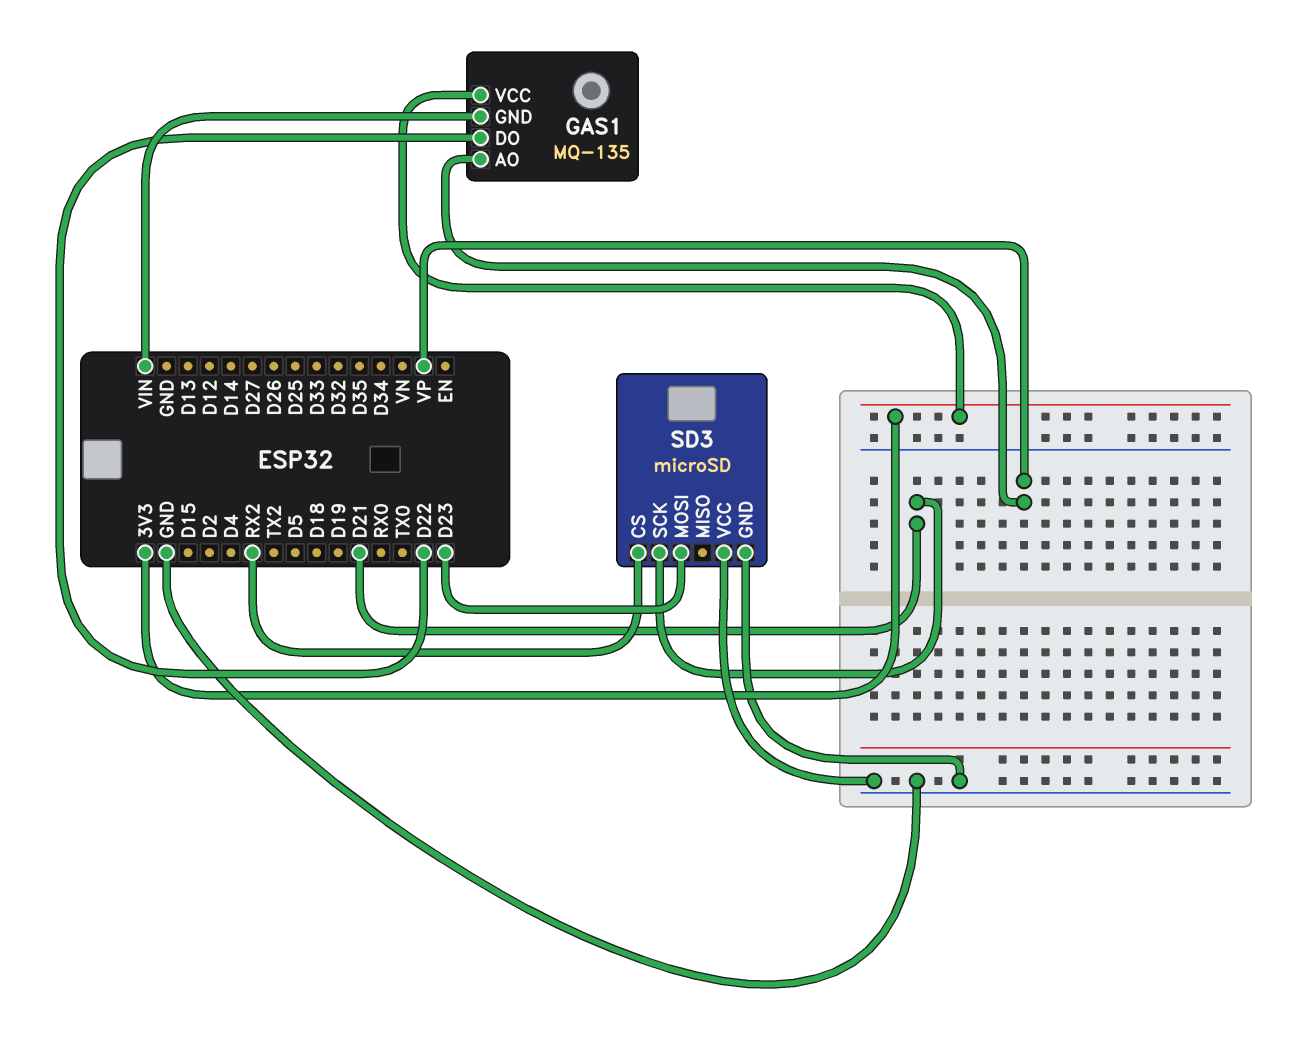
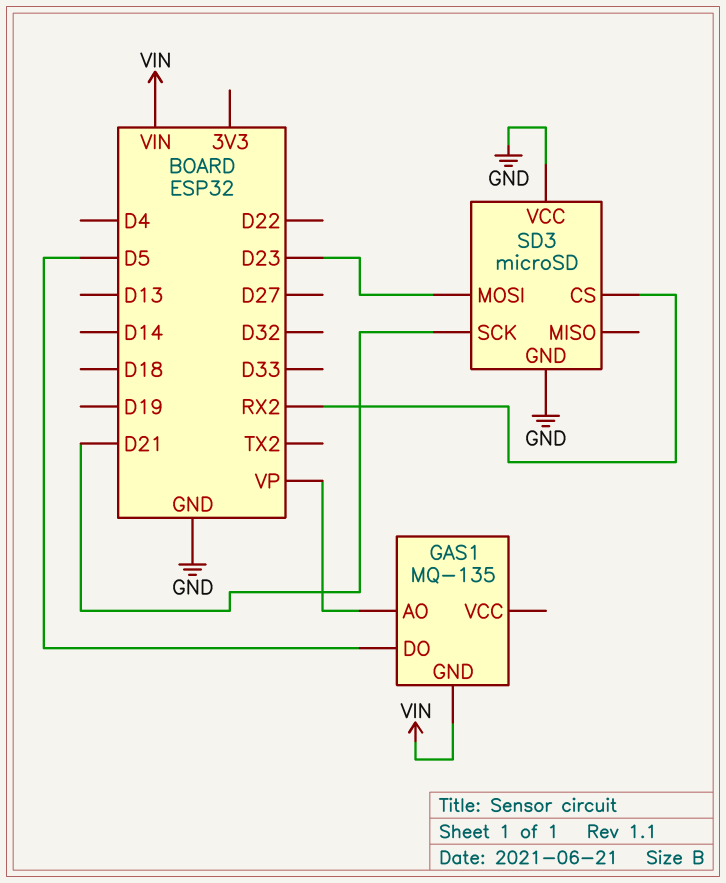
GAS1 pin DO: D22 -> D5
GAS1 pin VCC: 3V3 -> none

